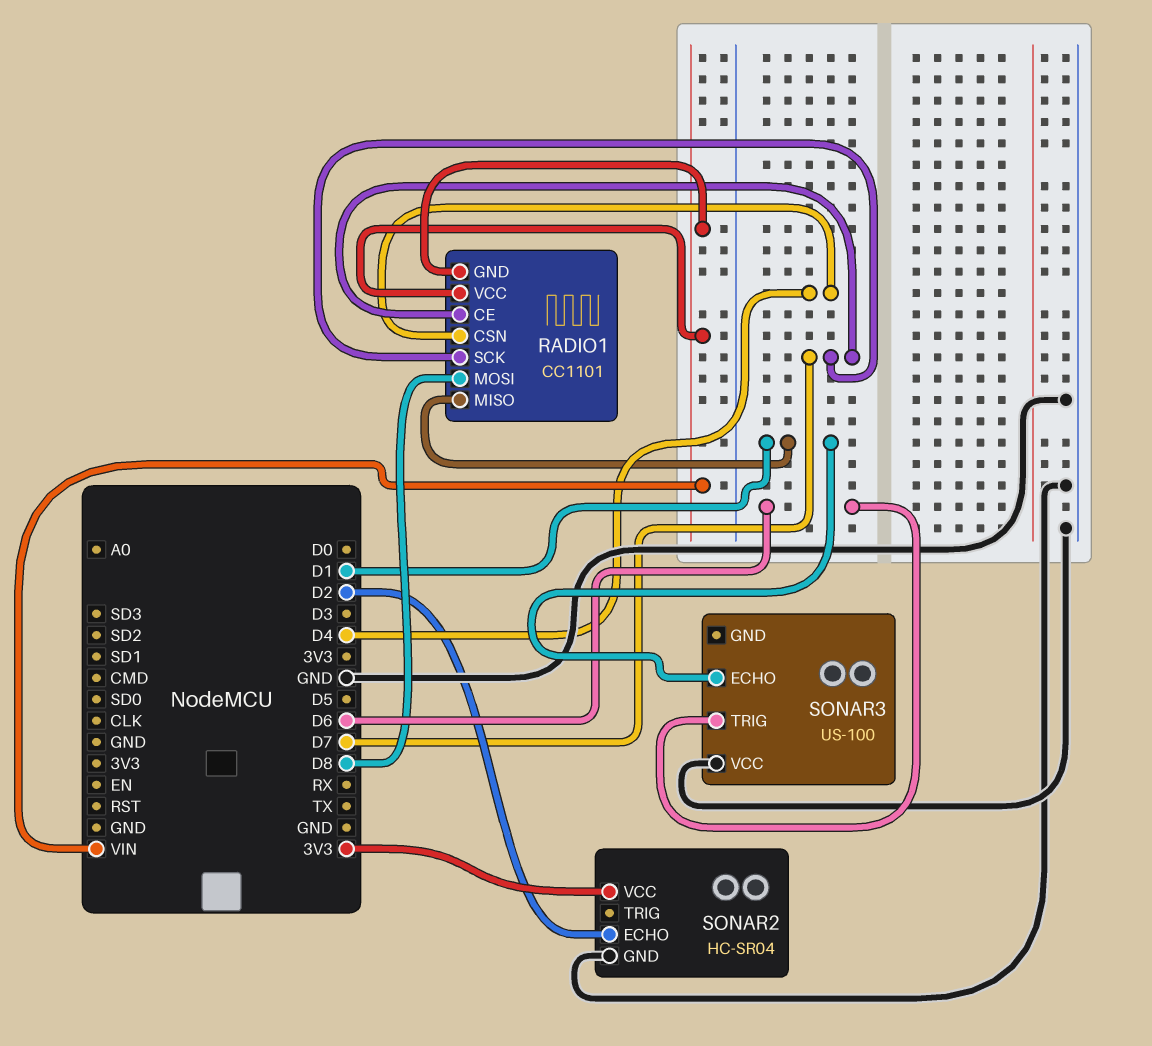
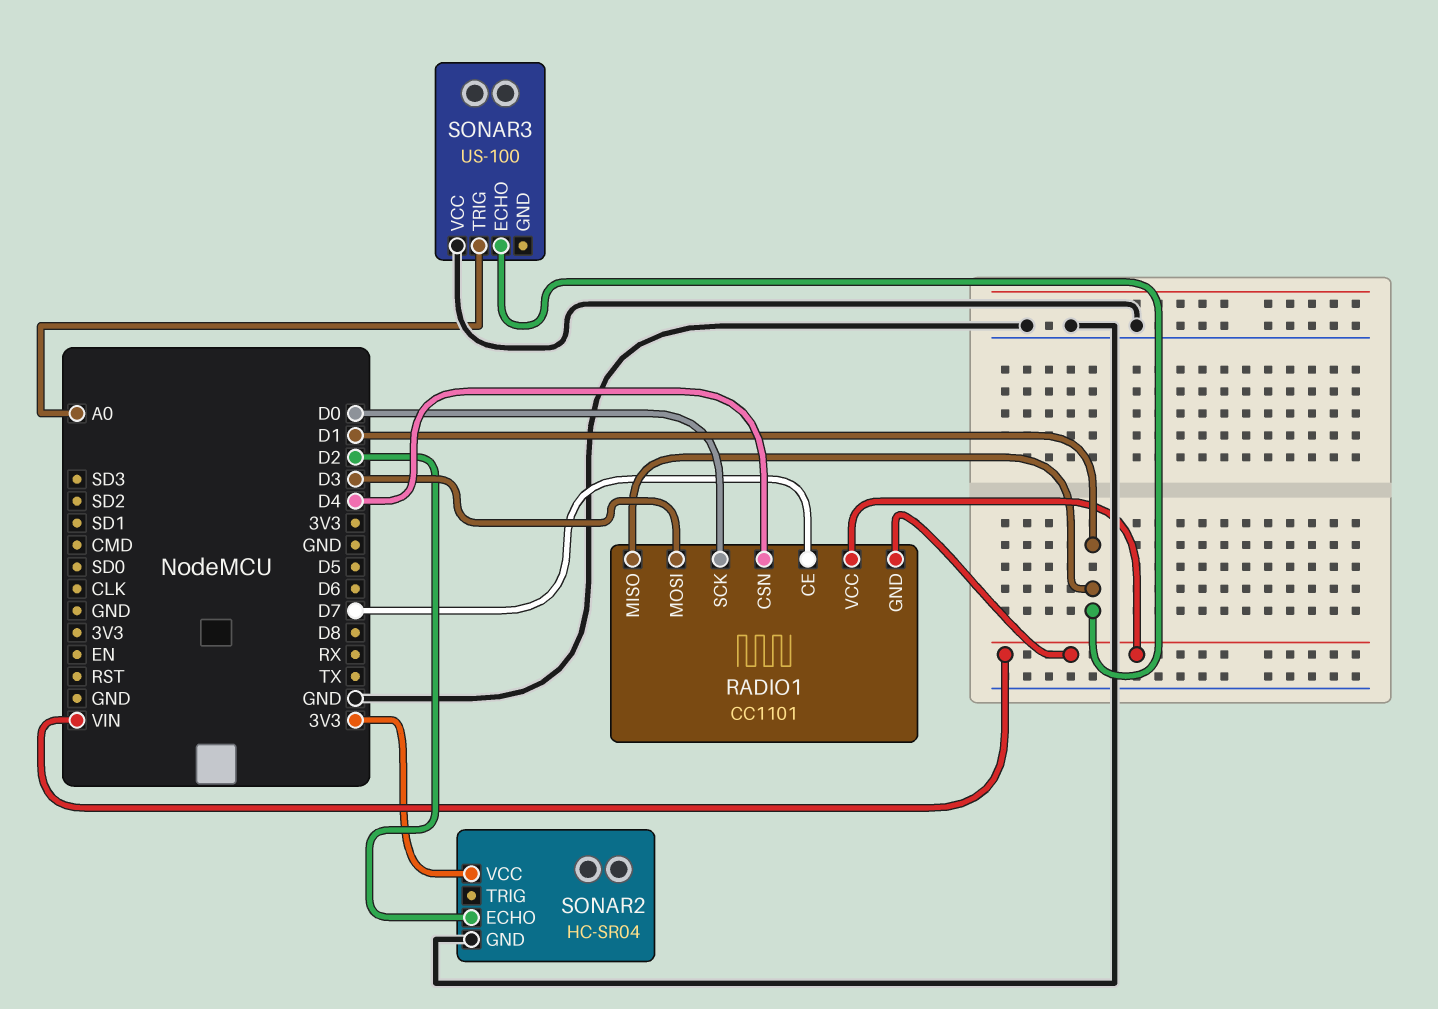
RADIO1 pin MOSI: D8 -> D3
RADIO1 pin SCK: D7 -> D0
SONAR3 pin TRIG: D6 -> A0

